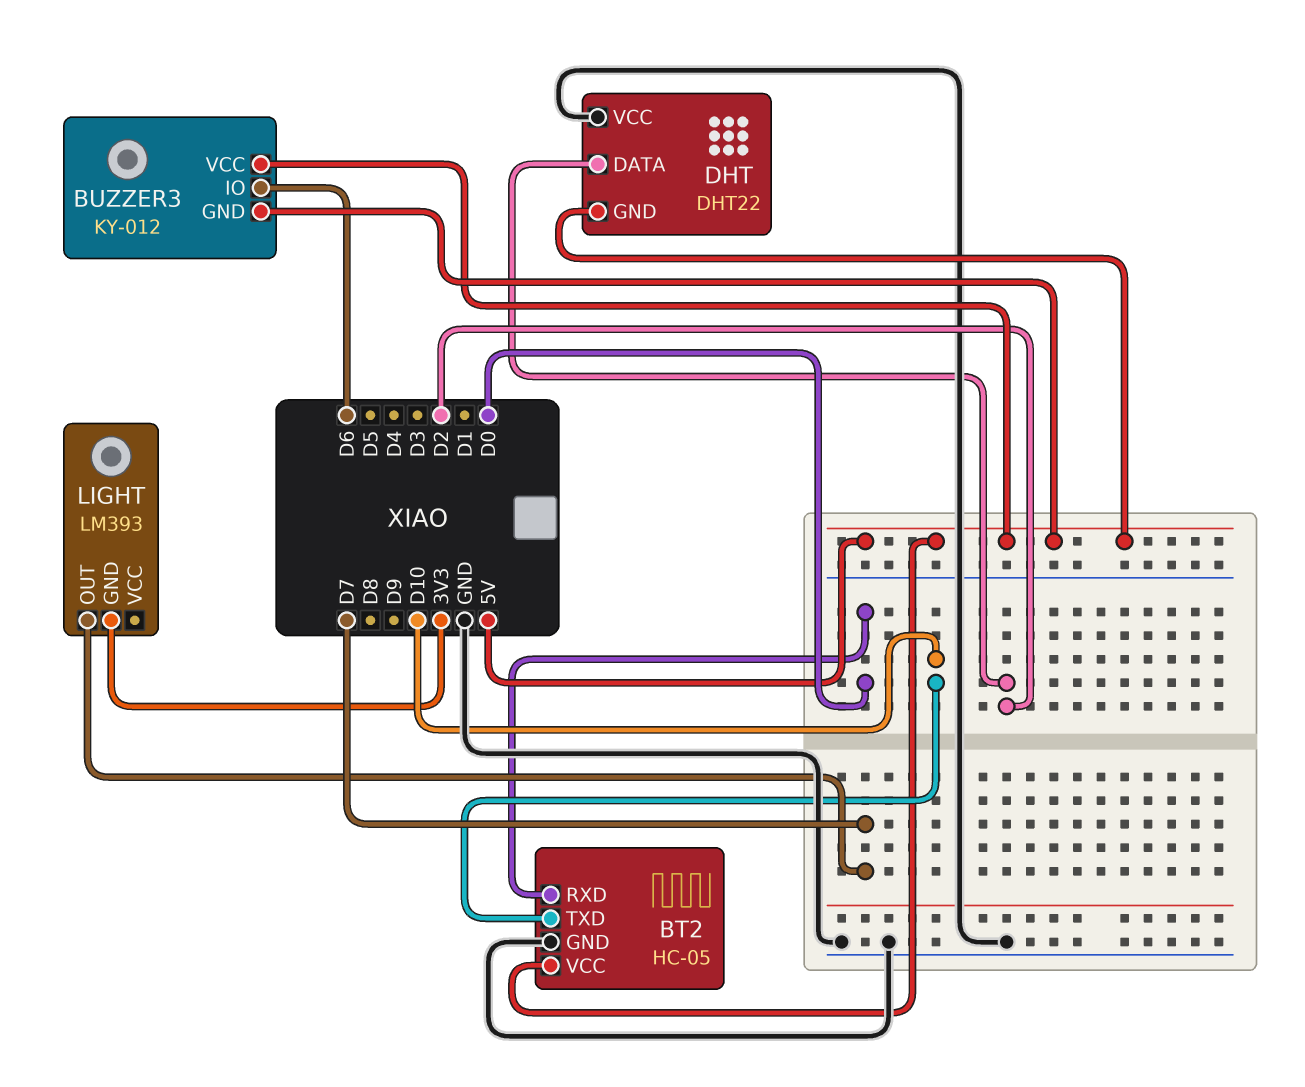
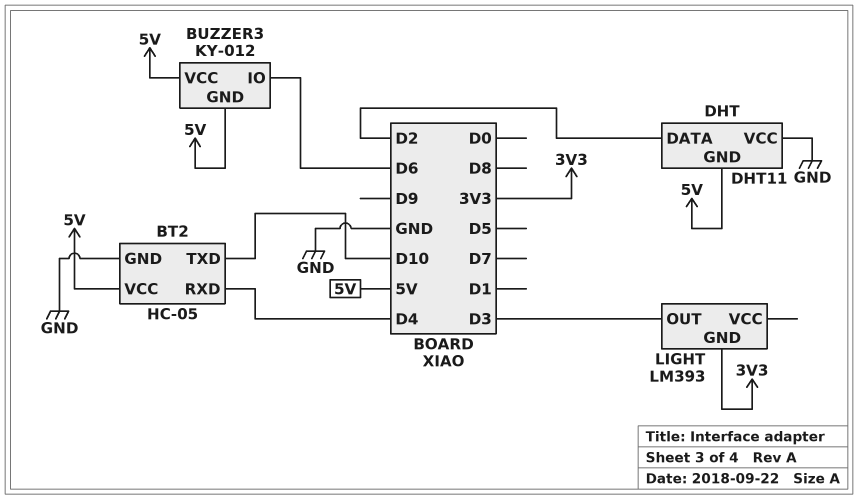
BT2 pin RXD: D0 -> D4
DHT: DHT22 -> DHT11
LIGHT pin OUT: D7 -> D3

